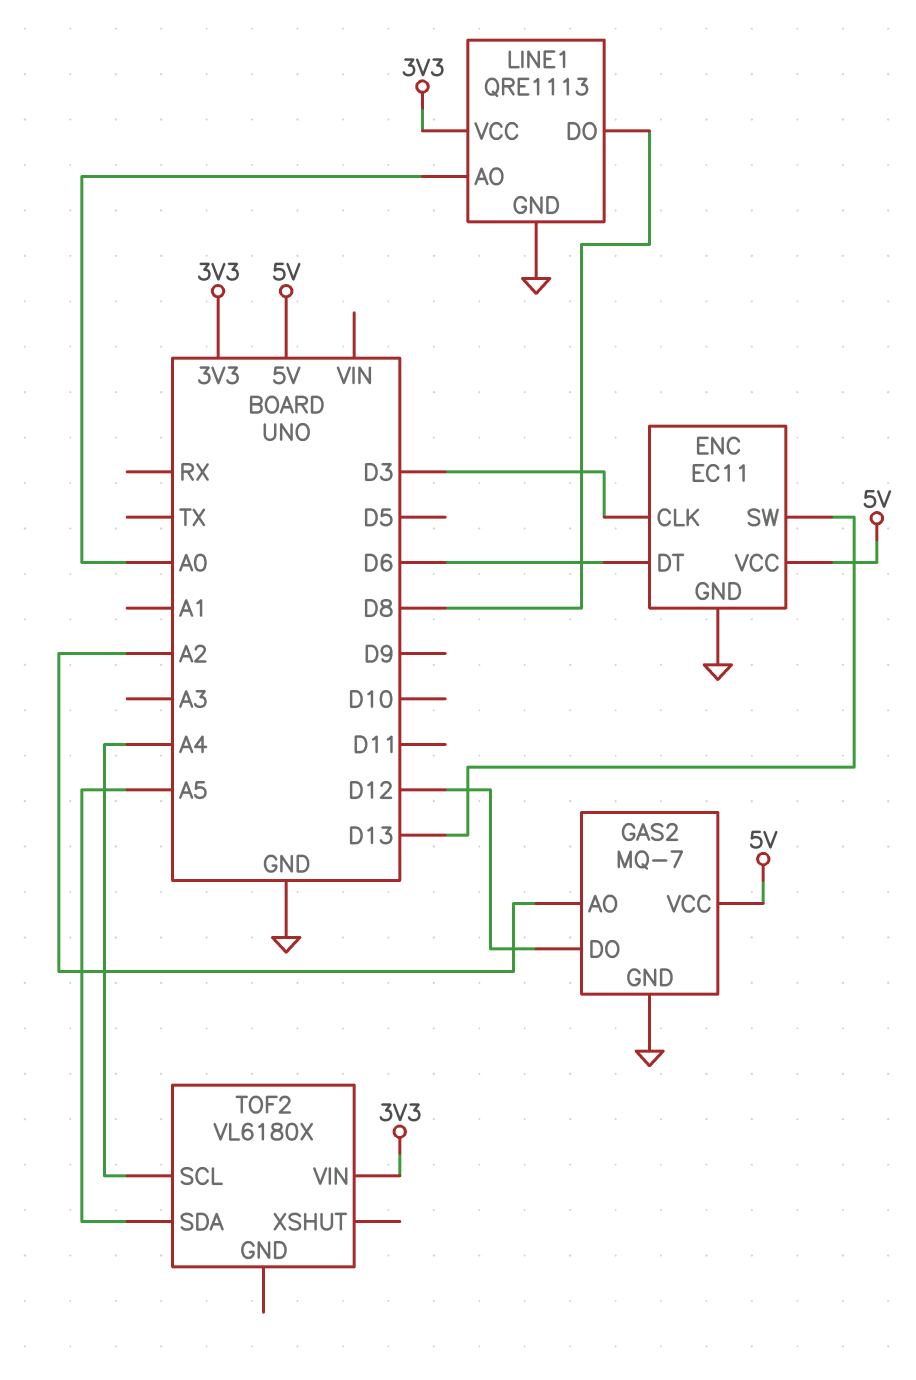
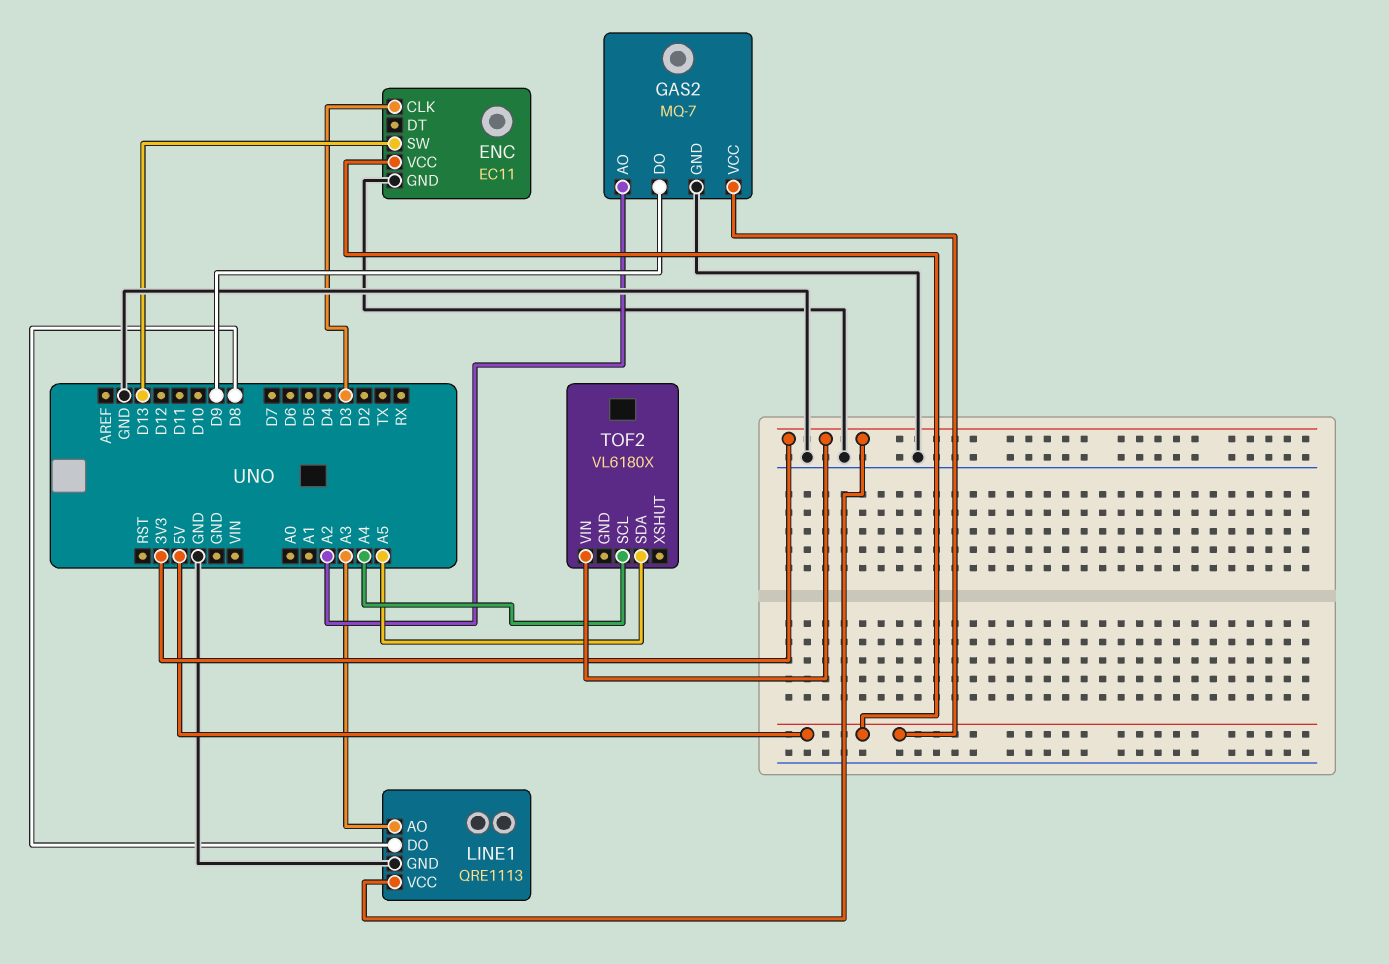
ENC pin DT: D6 -> none
GAS2 pin DO: D12 -> D9
LINE1 pin AO: A0 -> A3

